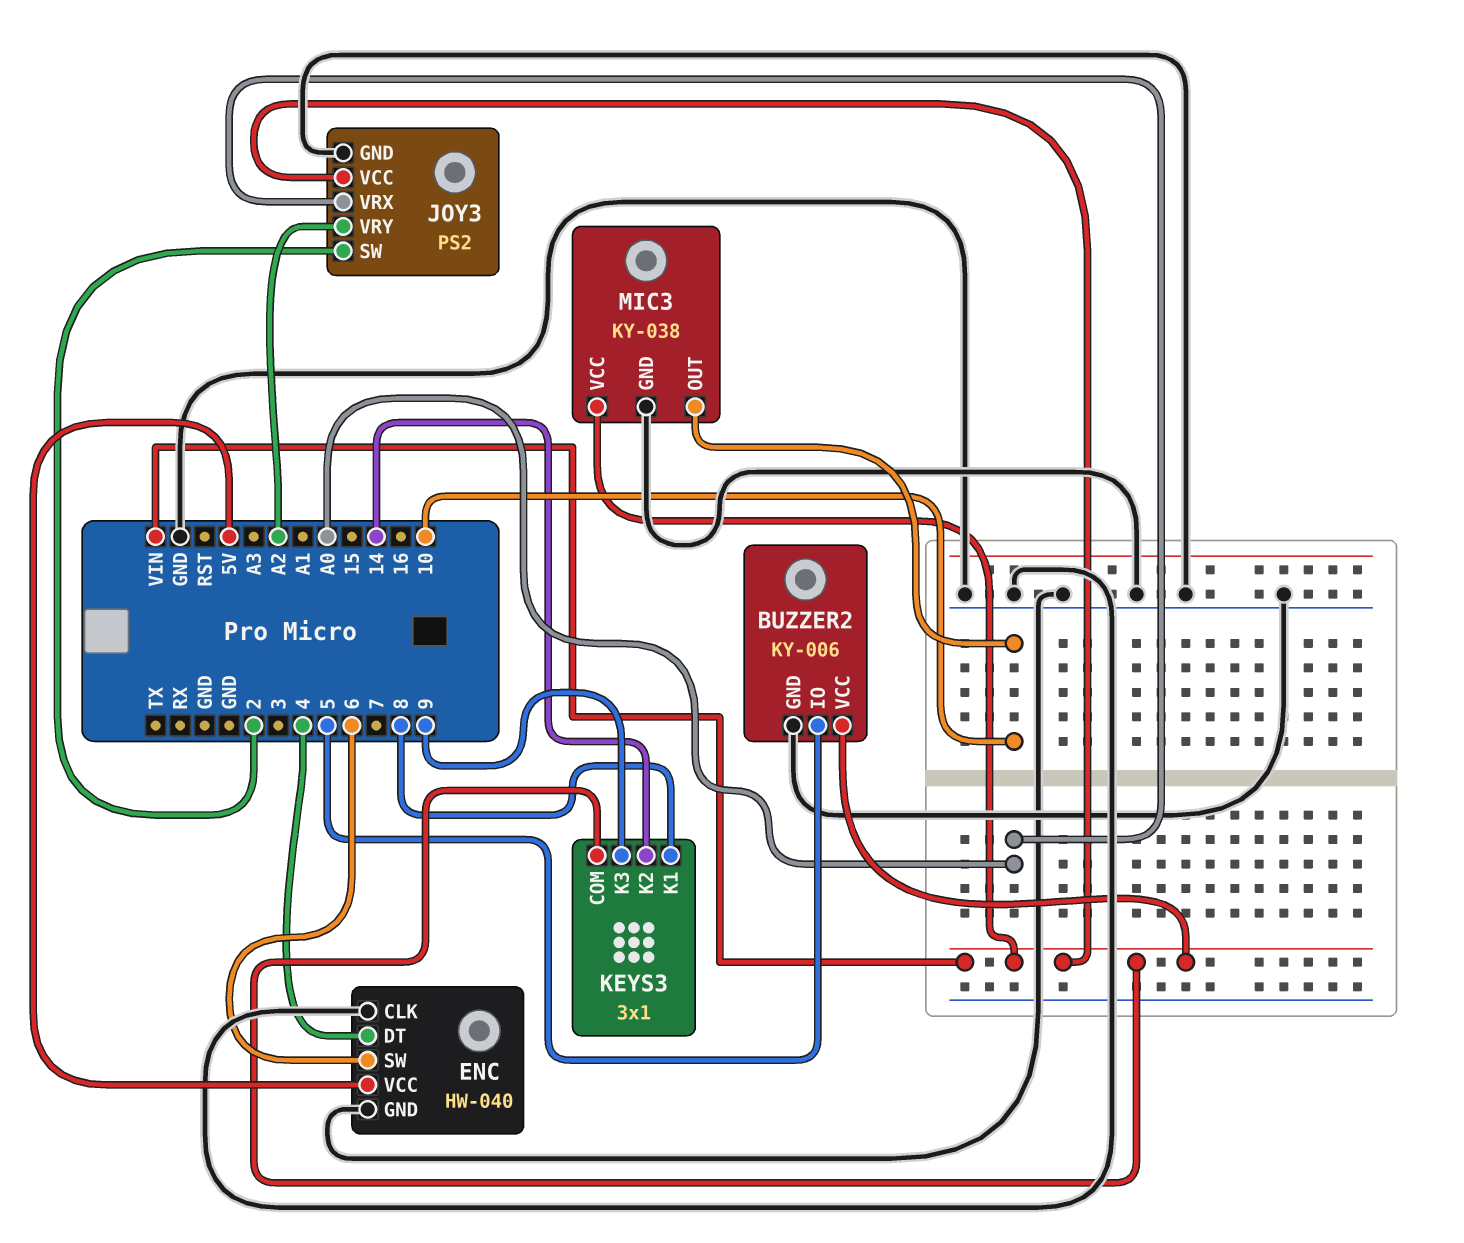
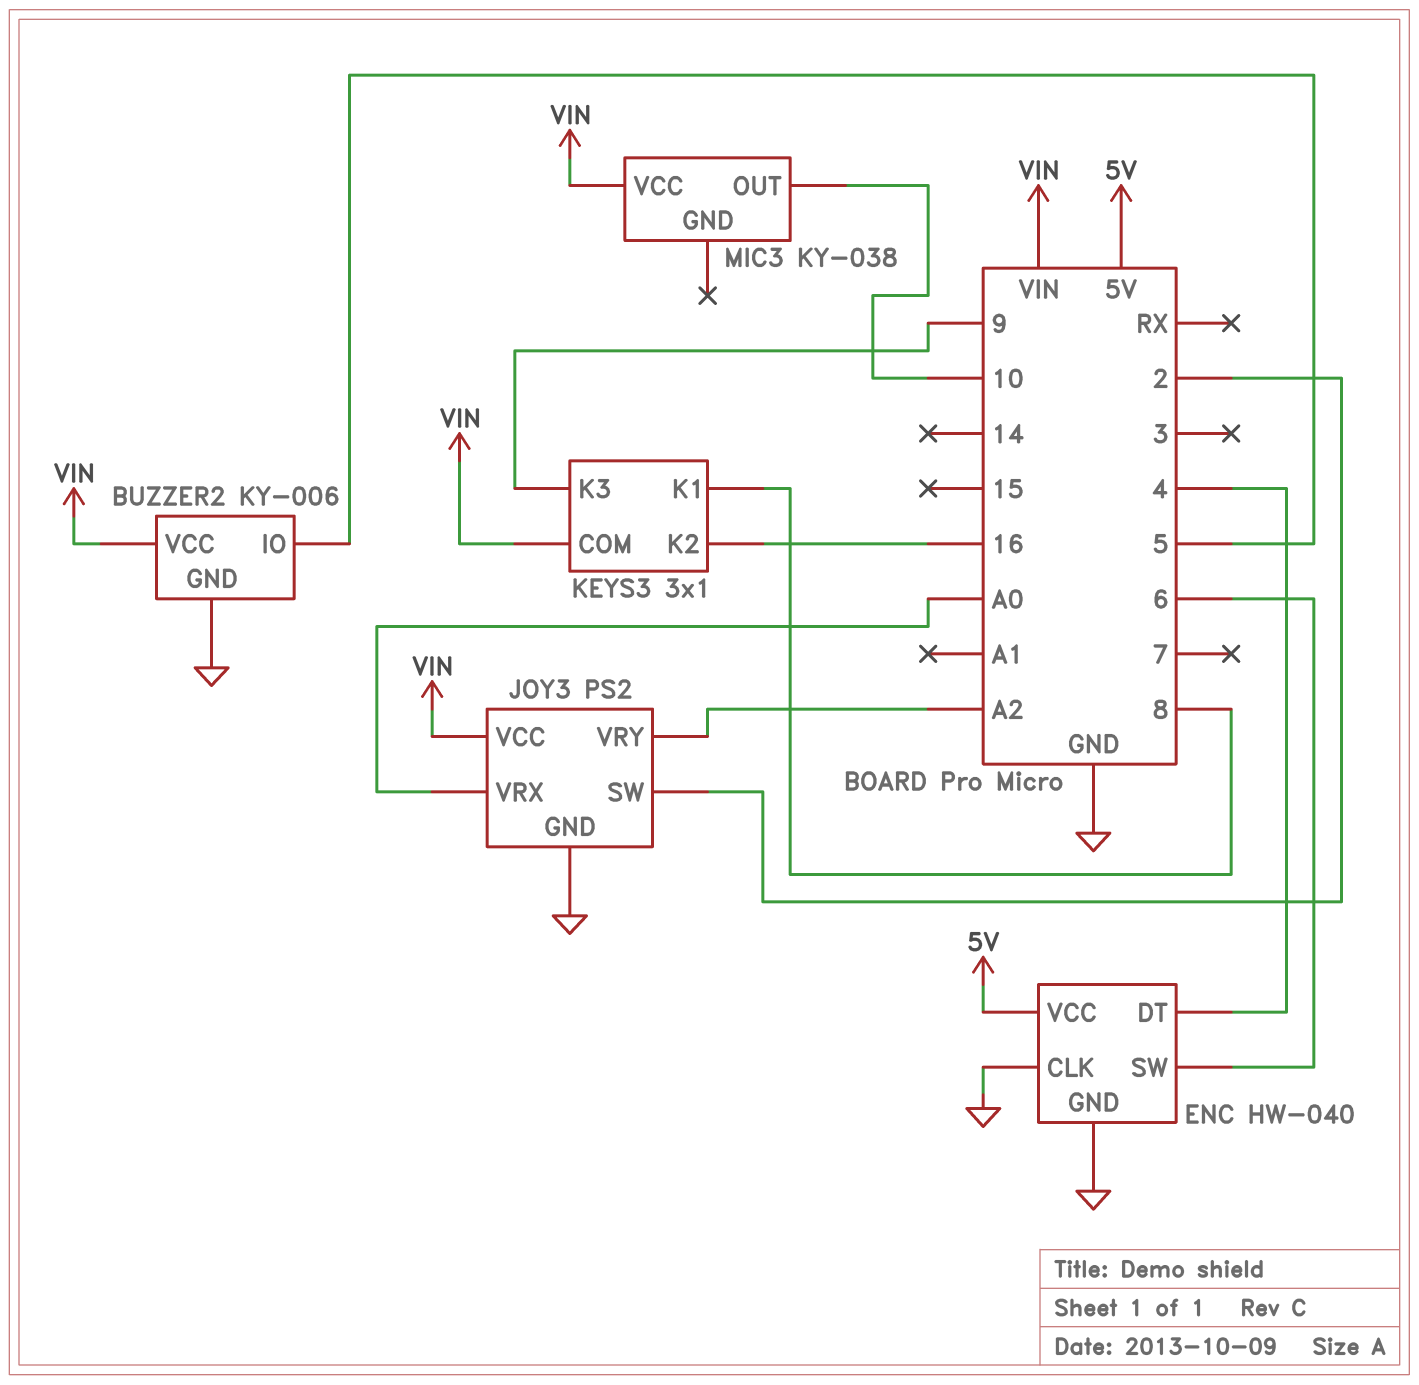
KEYS3 pin K2: 14 -> 16
MIC3 pin GND: GND -> none

